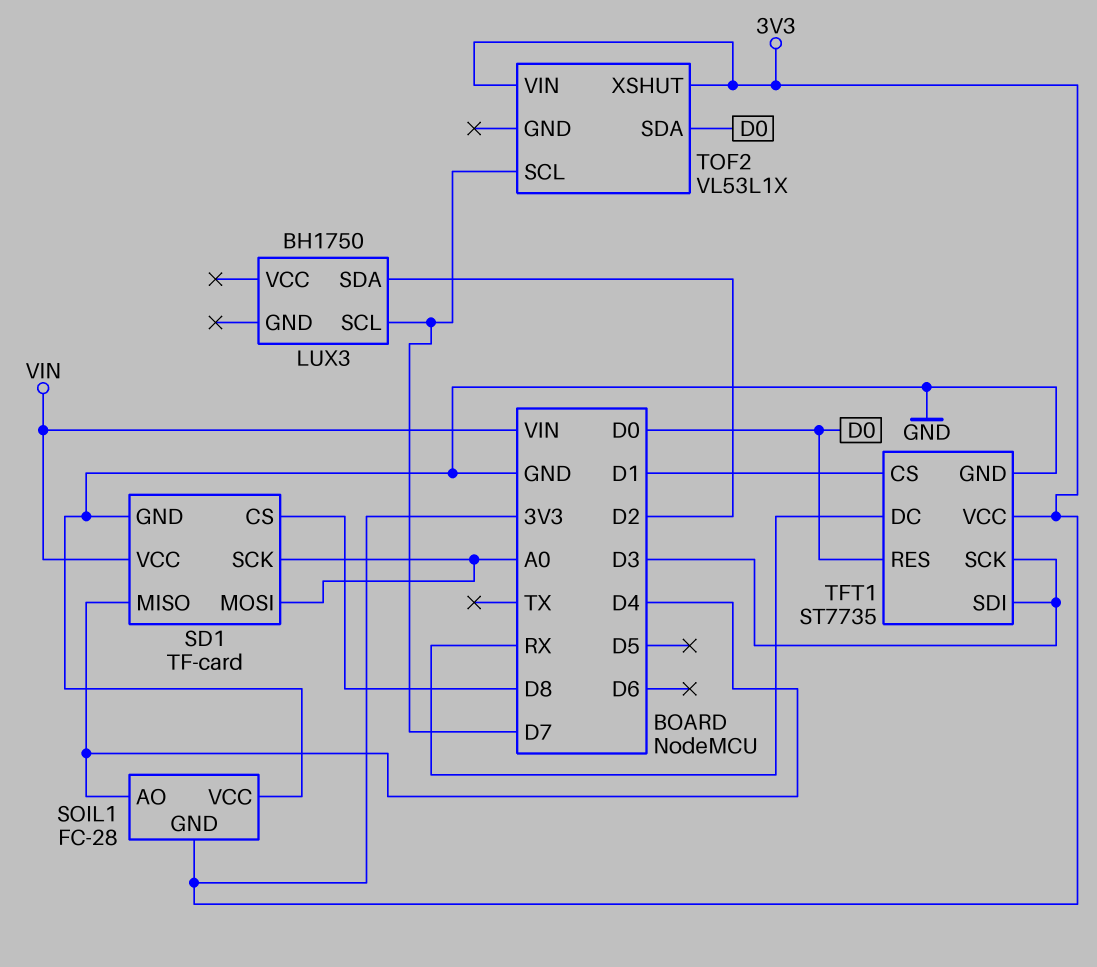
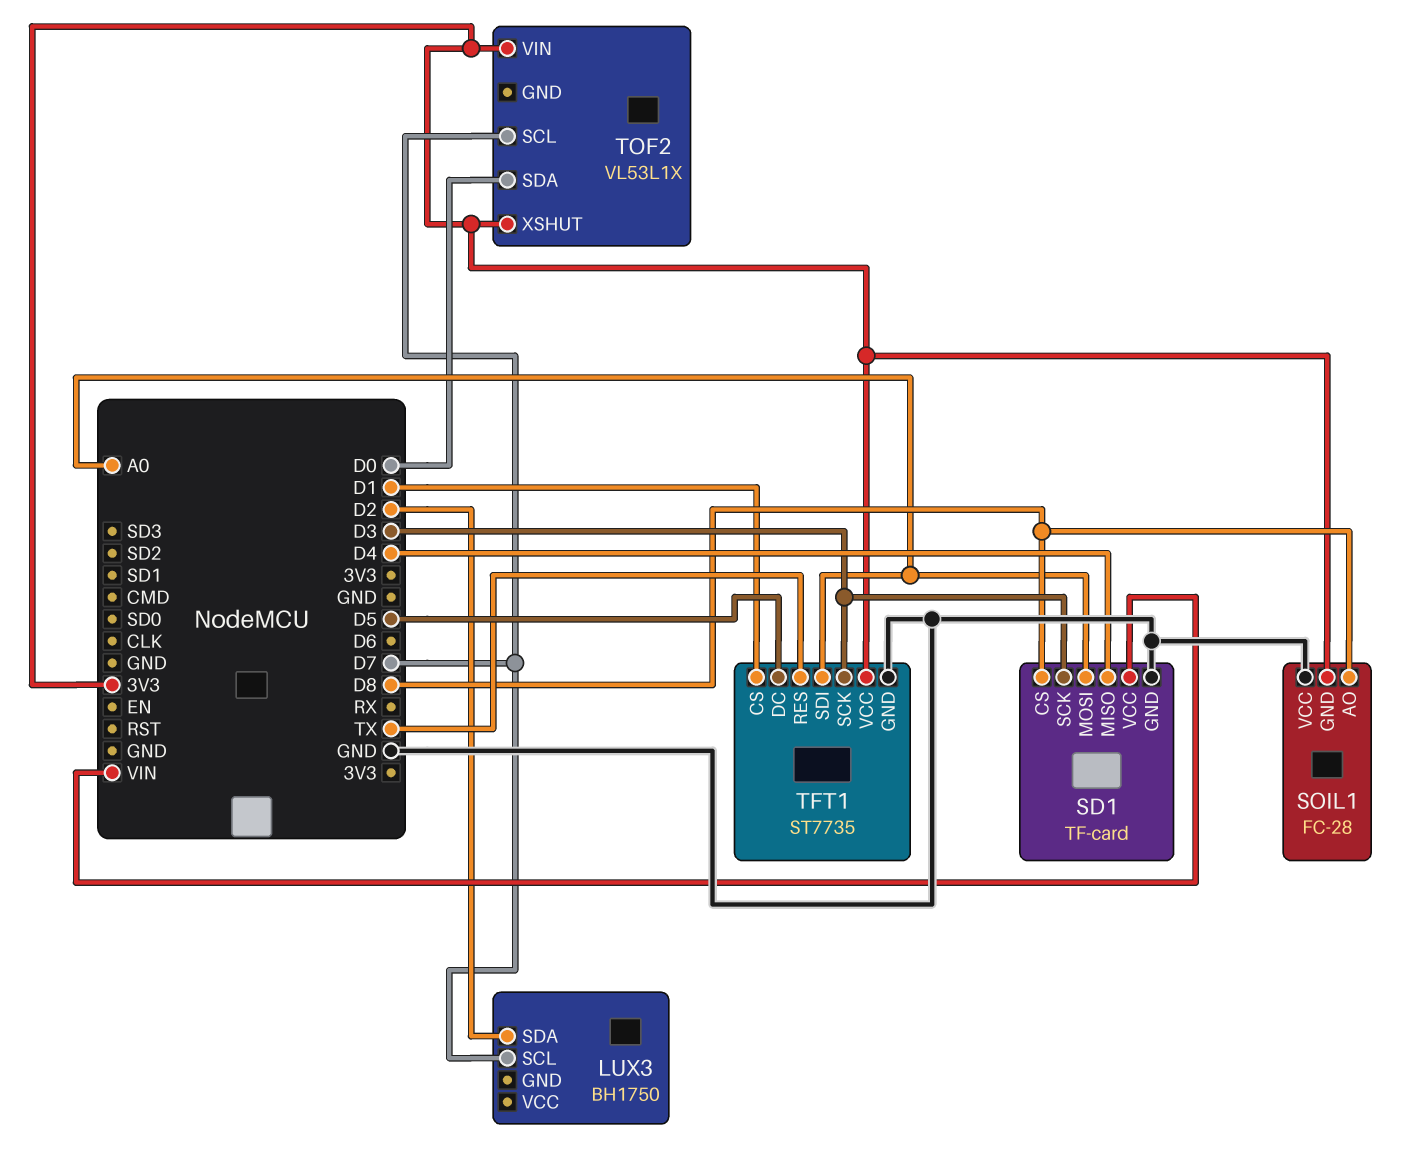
SD1 pin SCK: A0 -> D3
SOIL1 pin AO: D4 -> D8
TFT1 pin DC: RX -> D5
TFT1 pin RES: D0 -> TX
TFT1 pin SDI: D3 -> A0

